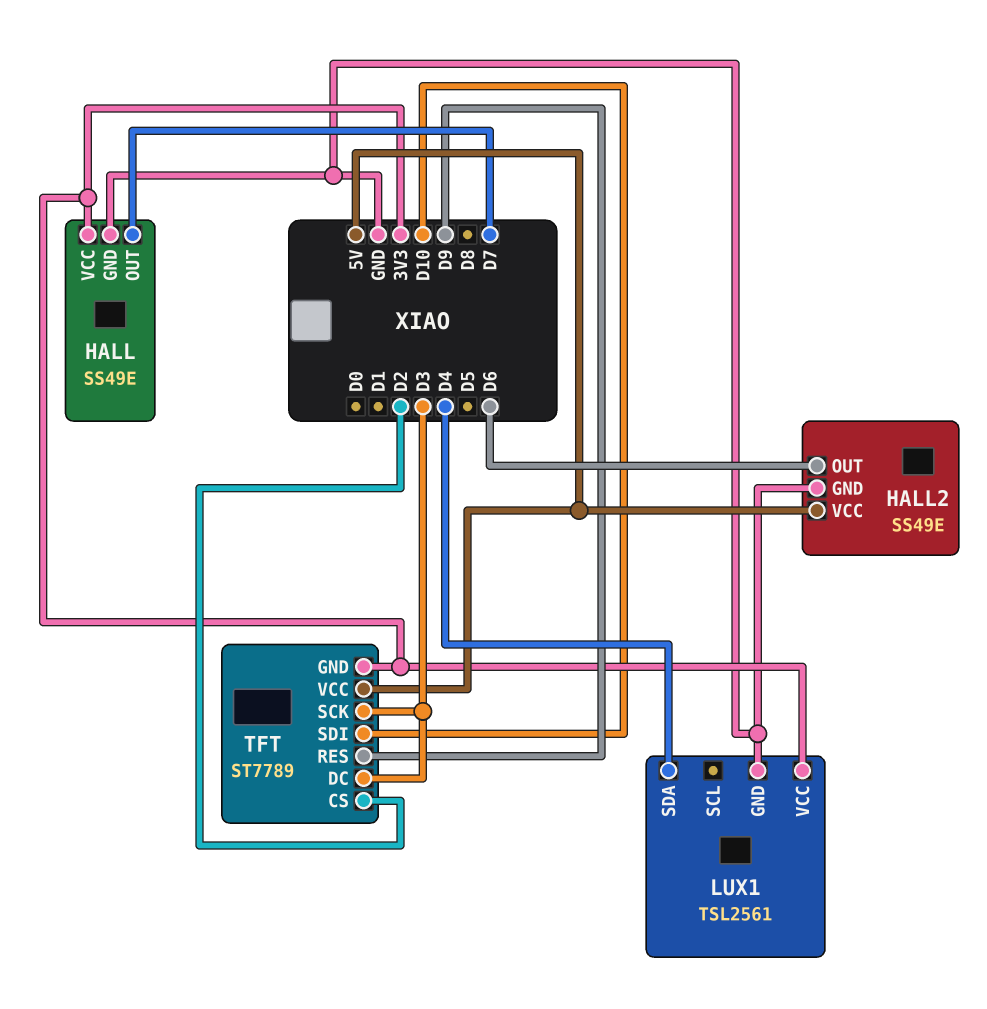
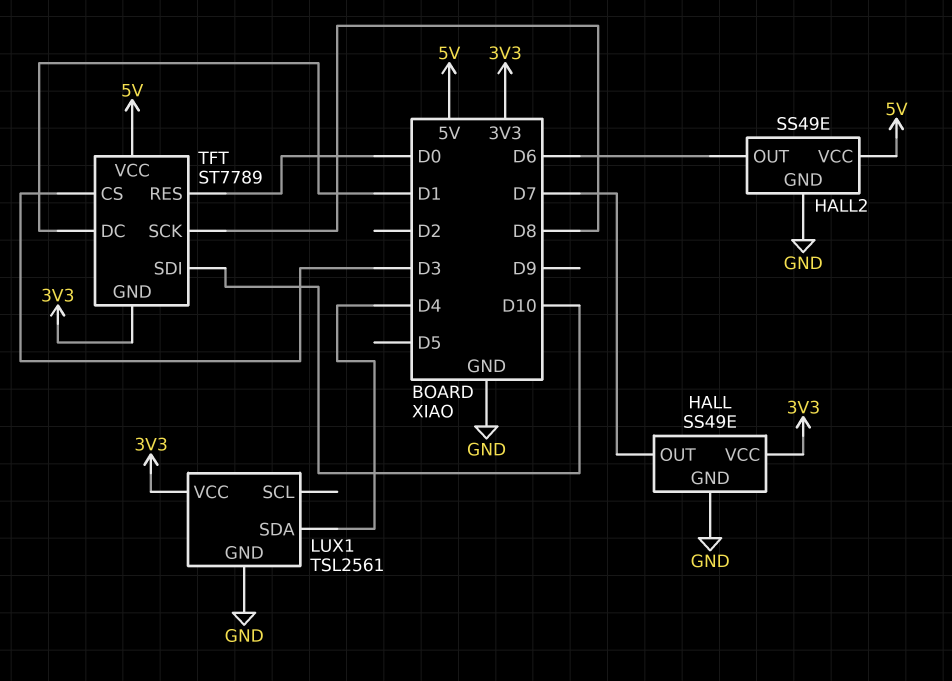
TFT pin CS: D2 -> D3
TFT pin DC: D3 -> D1
TFT pin RES: D9 -> D0
TFT pin SCK: D3 -> D8

